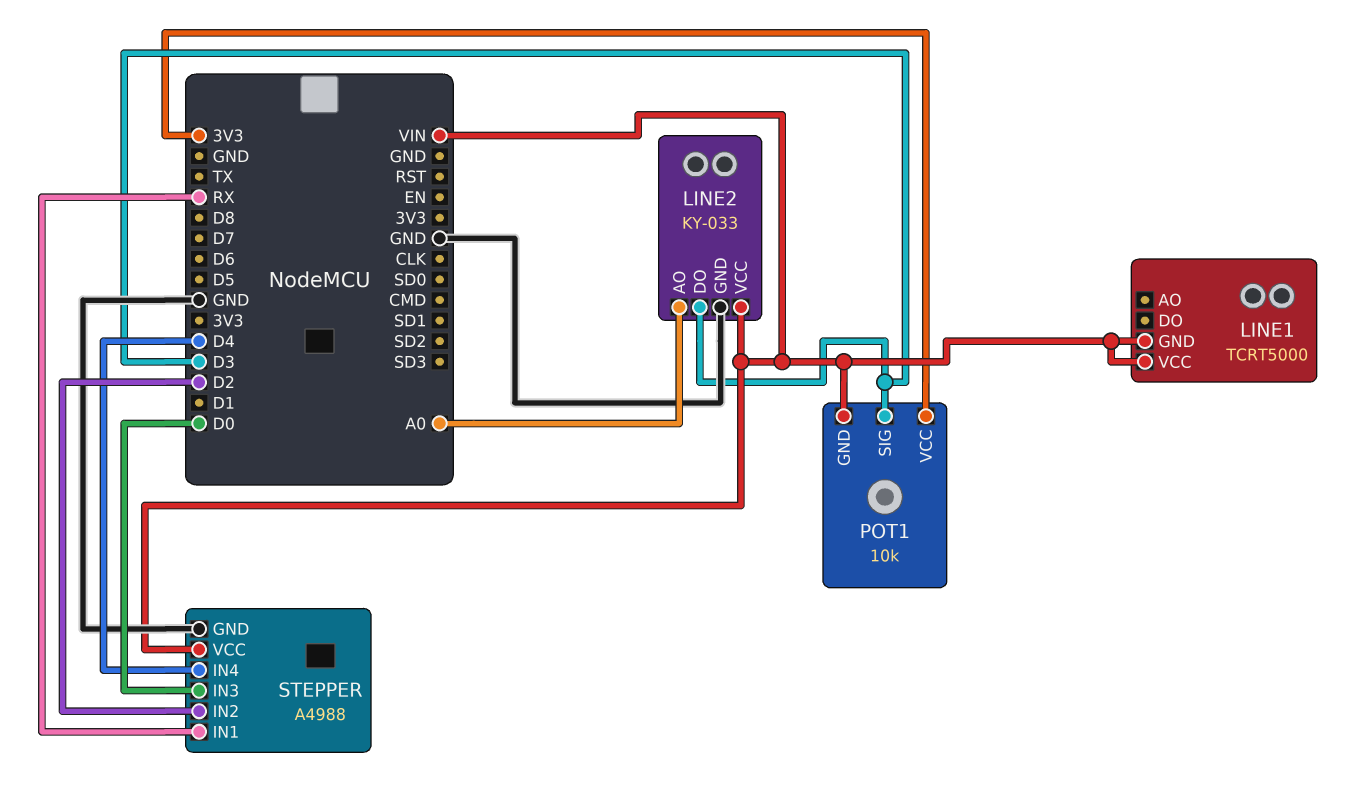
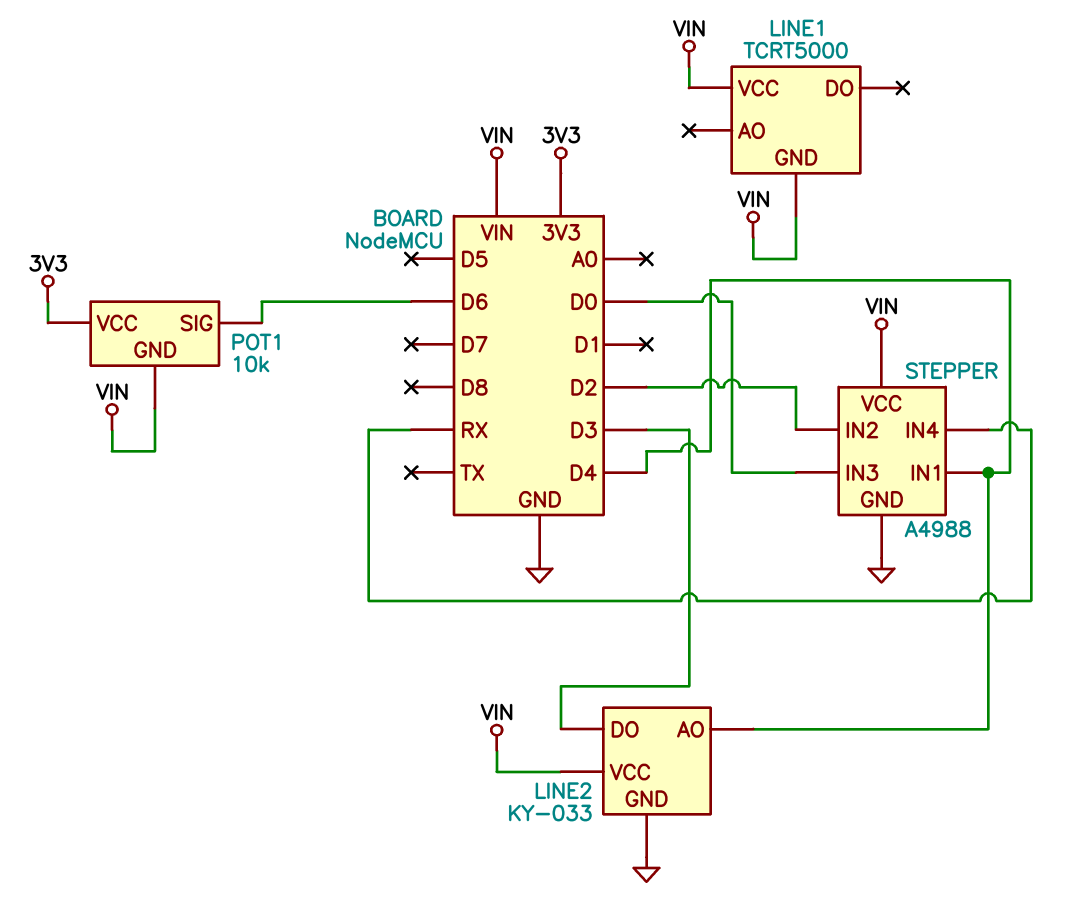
LINE2 pin AO: A0 -> D4
POT1 pin SIG: D3 -> D6
STEPPER pin IN1: RX -> D4
STEPPER pin IN4: D4 -> RX

